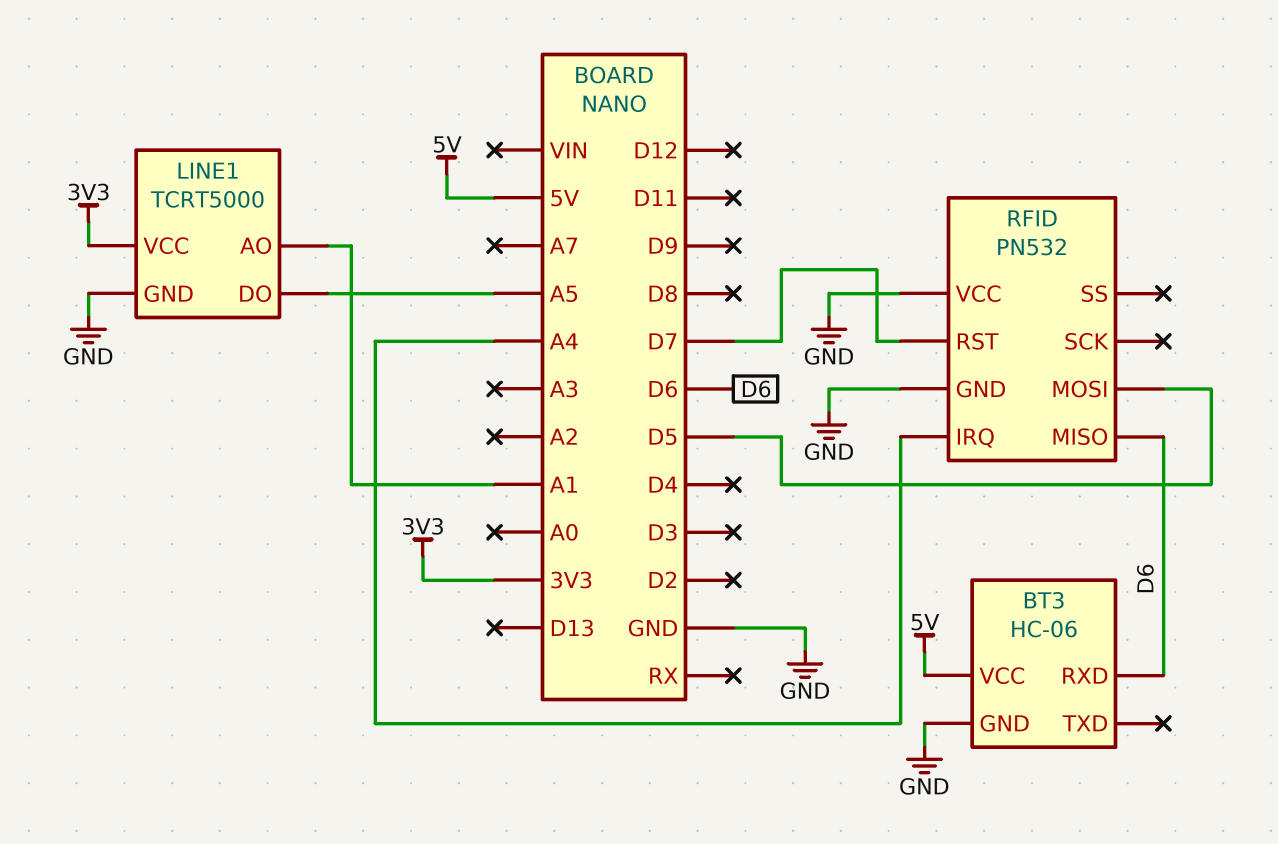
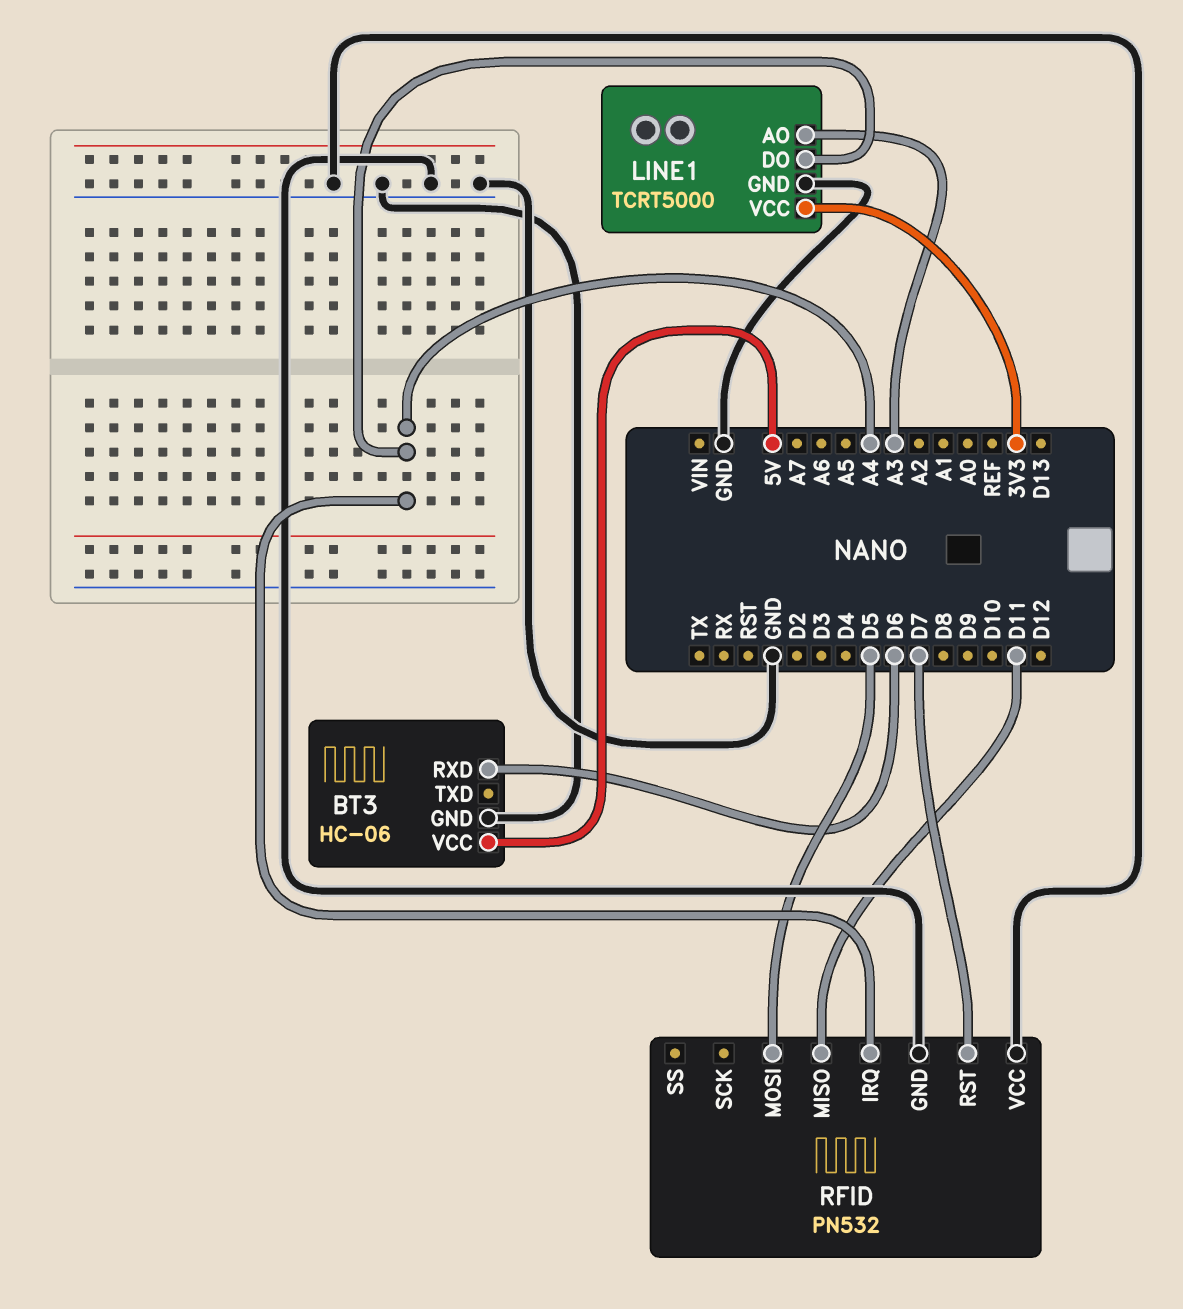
LINE1 pin AO: A1 -> A3
LINE1 pin DO: A5 -> A4
RFID pin MISO: D6 -> D11

